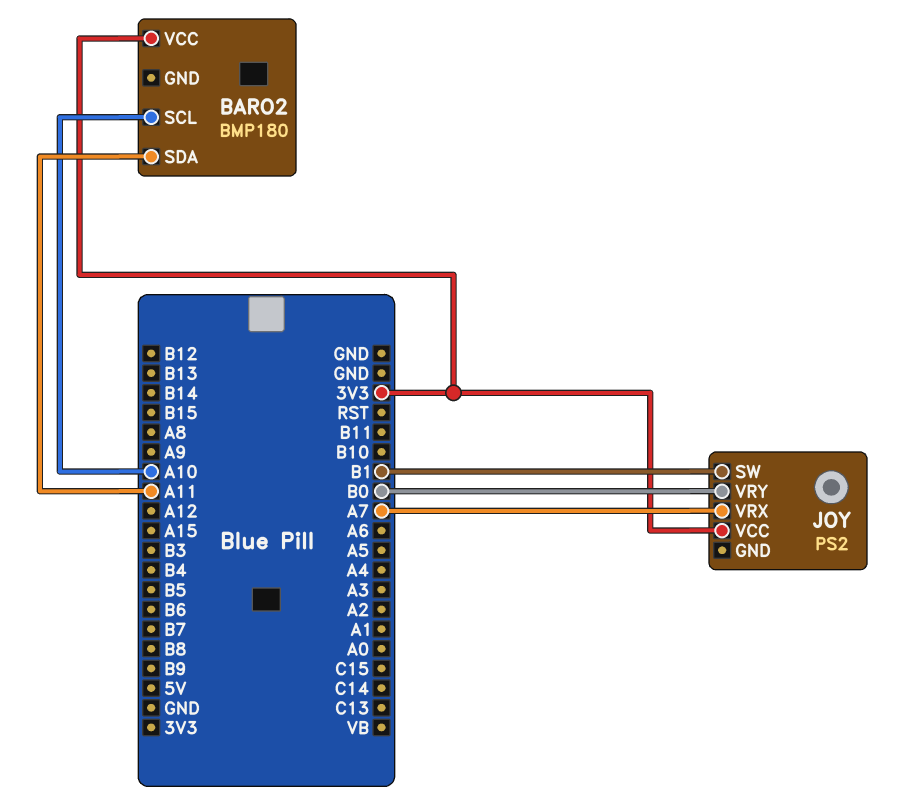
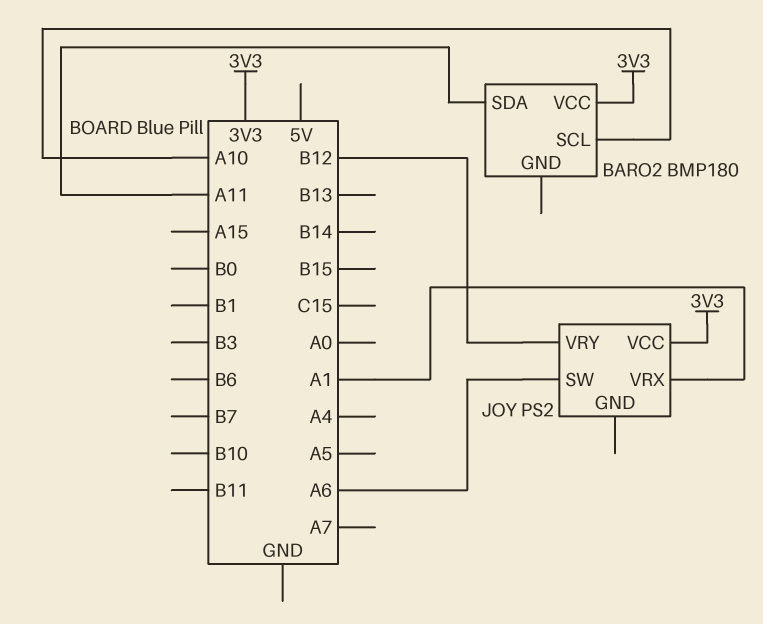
JOY pin SW: B1 -> A6
JOY pin VRX: A7 -> A1
JOY pin VRY: B0 -> B12

